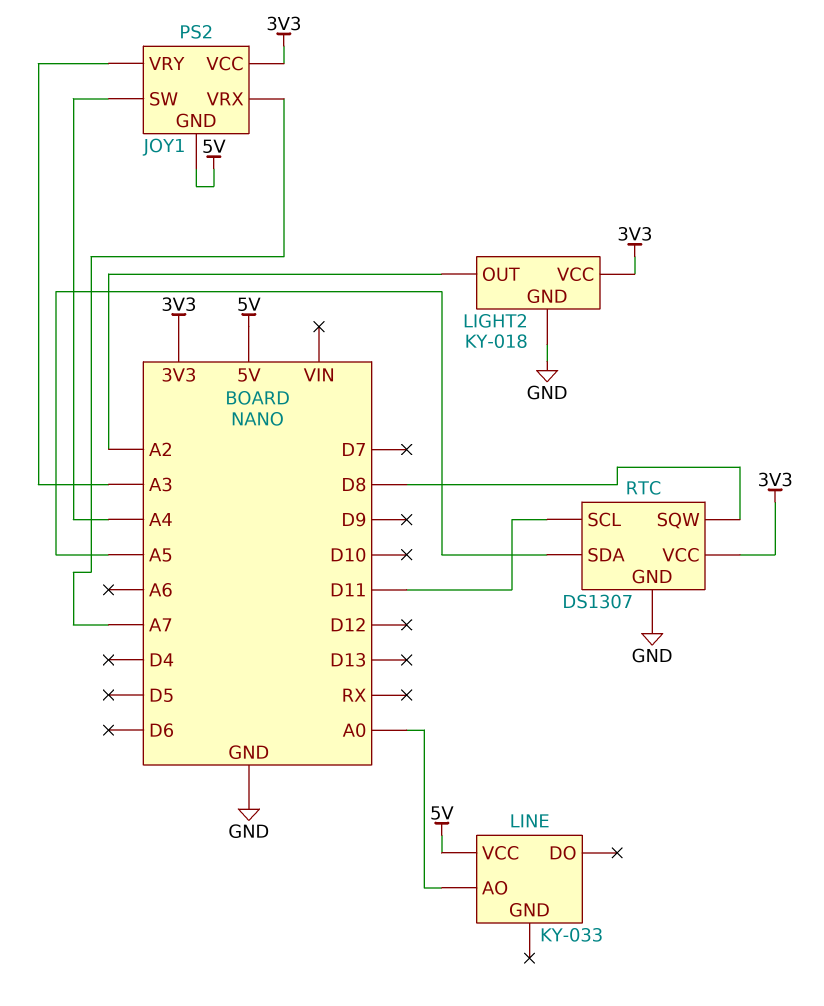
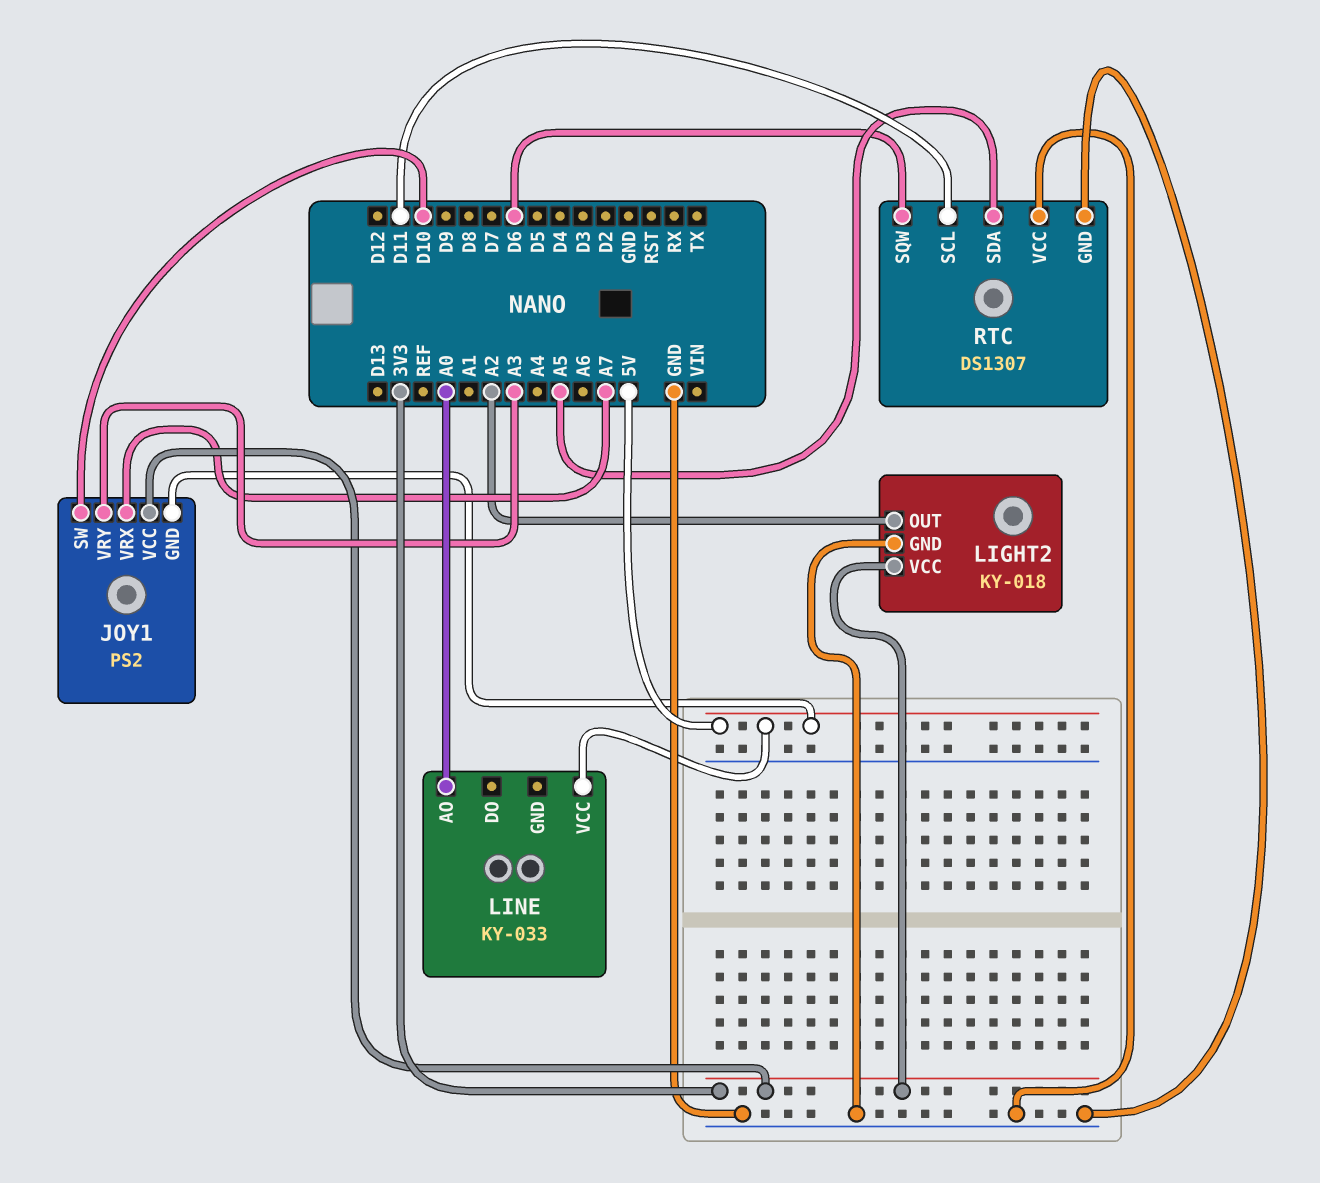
JOY1 pin SW: A4 -> D10
RTC pin SQW: D8 -> D6
RTC pin VCC: 3V3 -> GND

